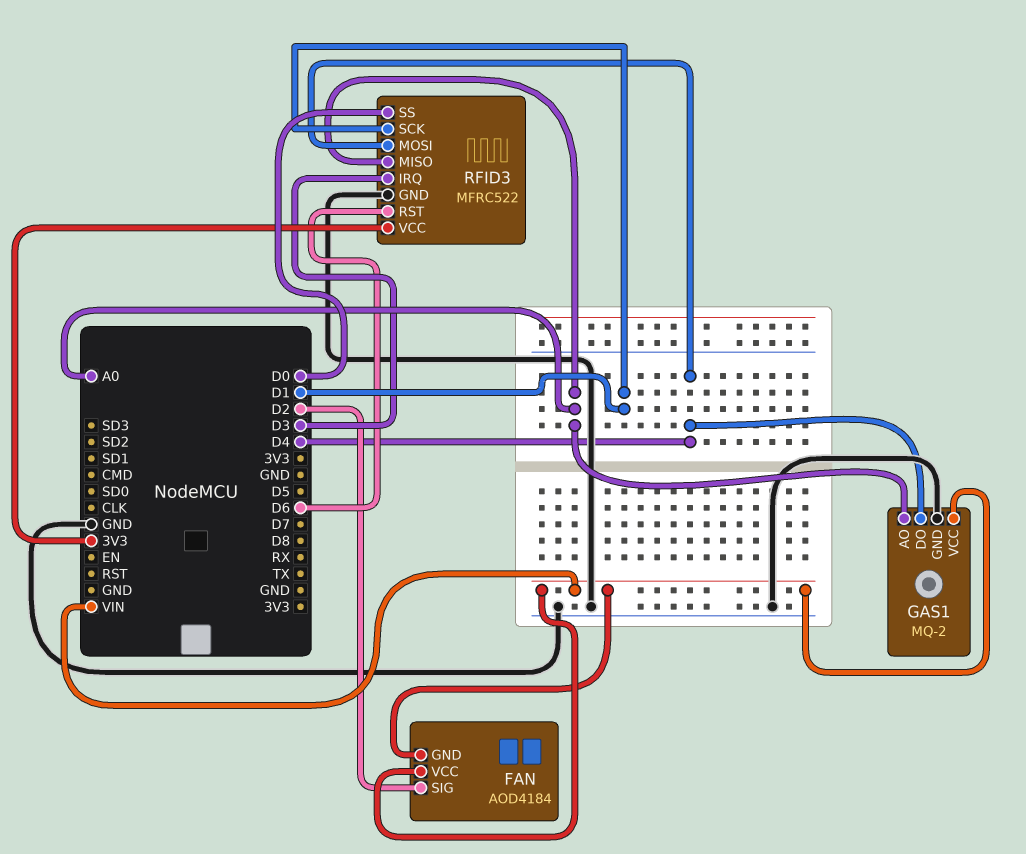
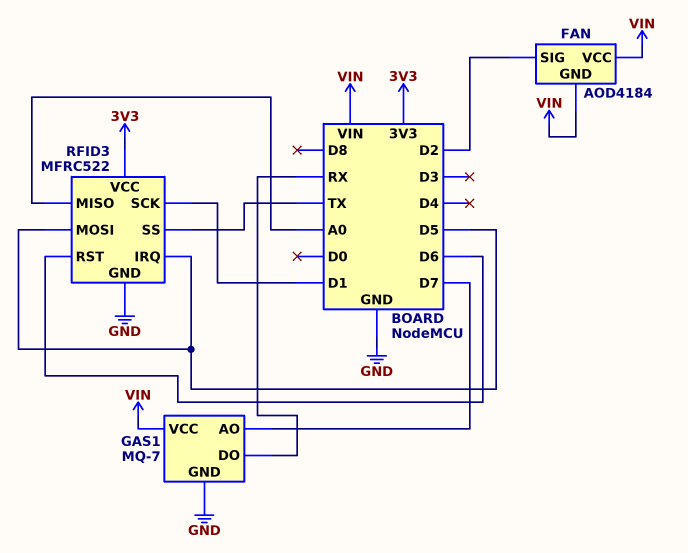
GAS1: MQ-2 -> MQ-7
GAS1 pin AO: A0 -> D7
GAS1 pin DO: D4 -> RX
RFID3 pin IRQ: D3 -> D5
RFID3 pin MOSI: D4 -> D5
RFID3 pin SS: D0 -> TX

